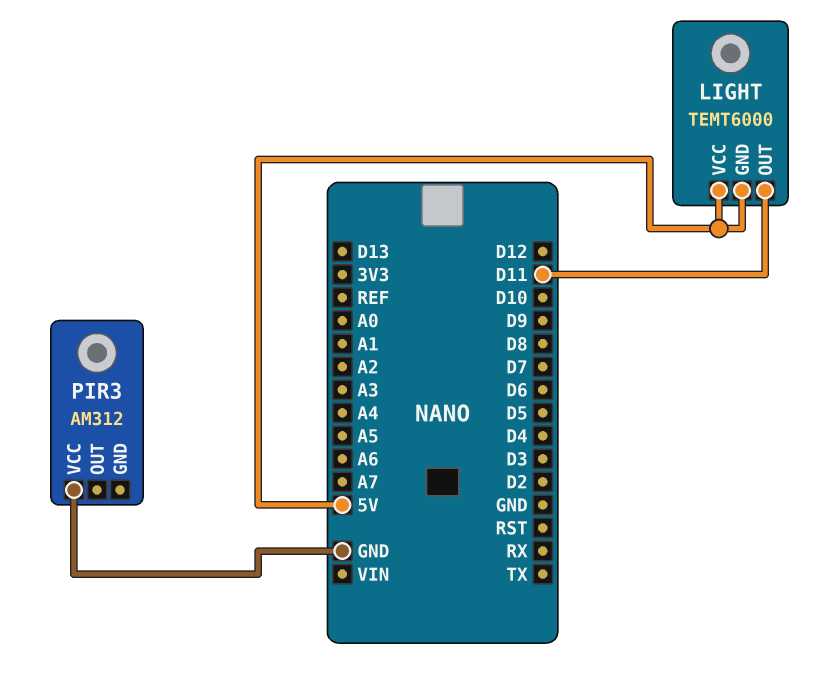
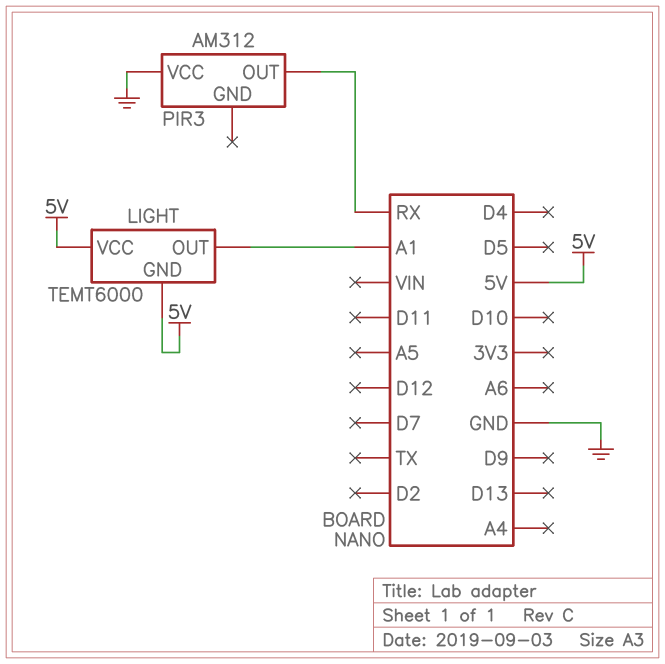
LIGHT pin OUT: D11 -> A1
PIR3 pin OUT: none -> RX

